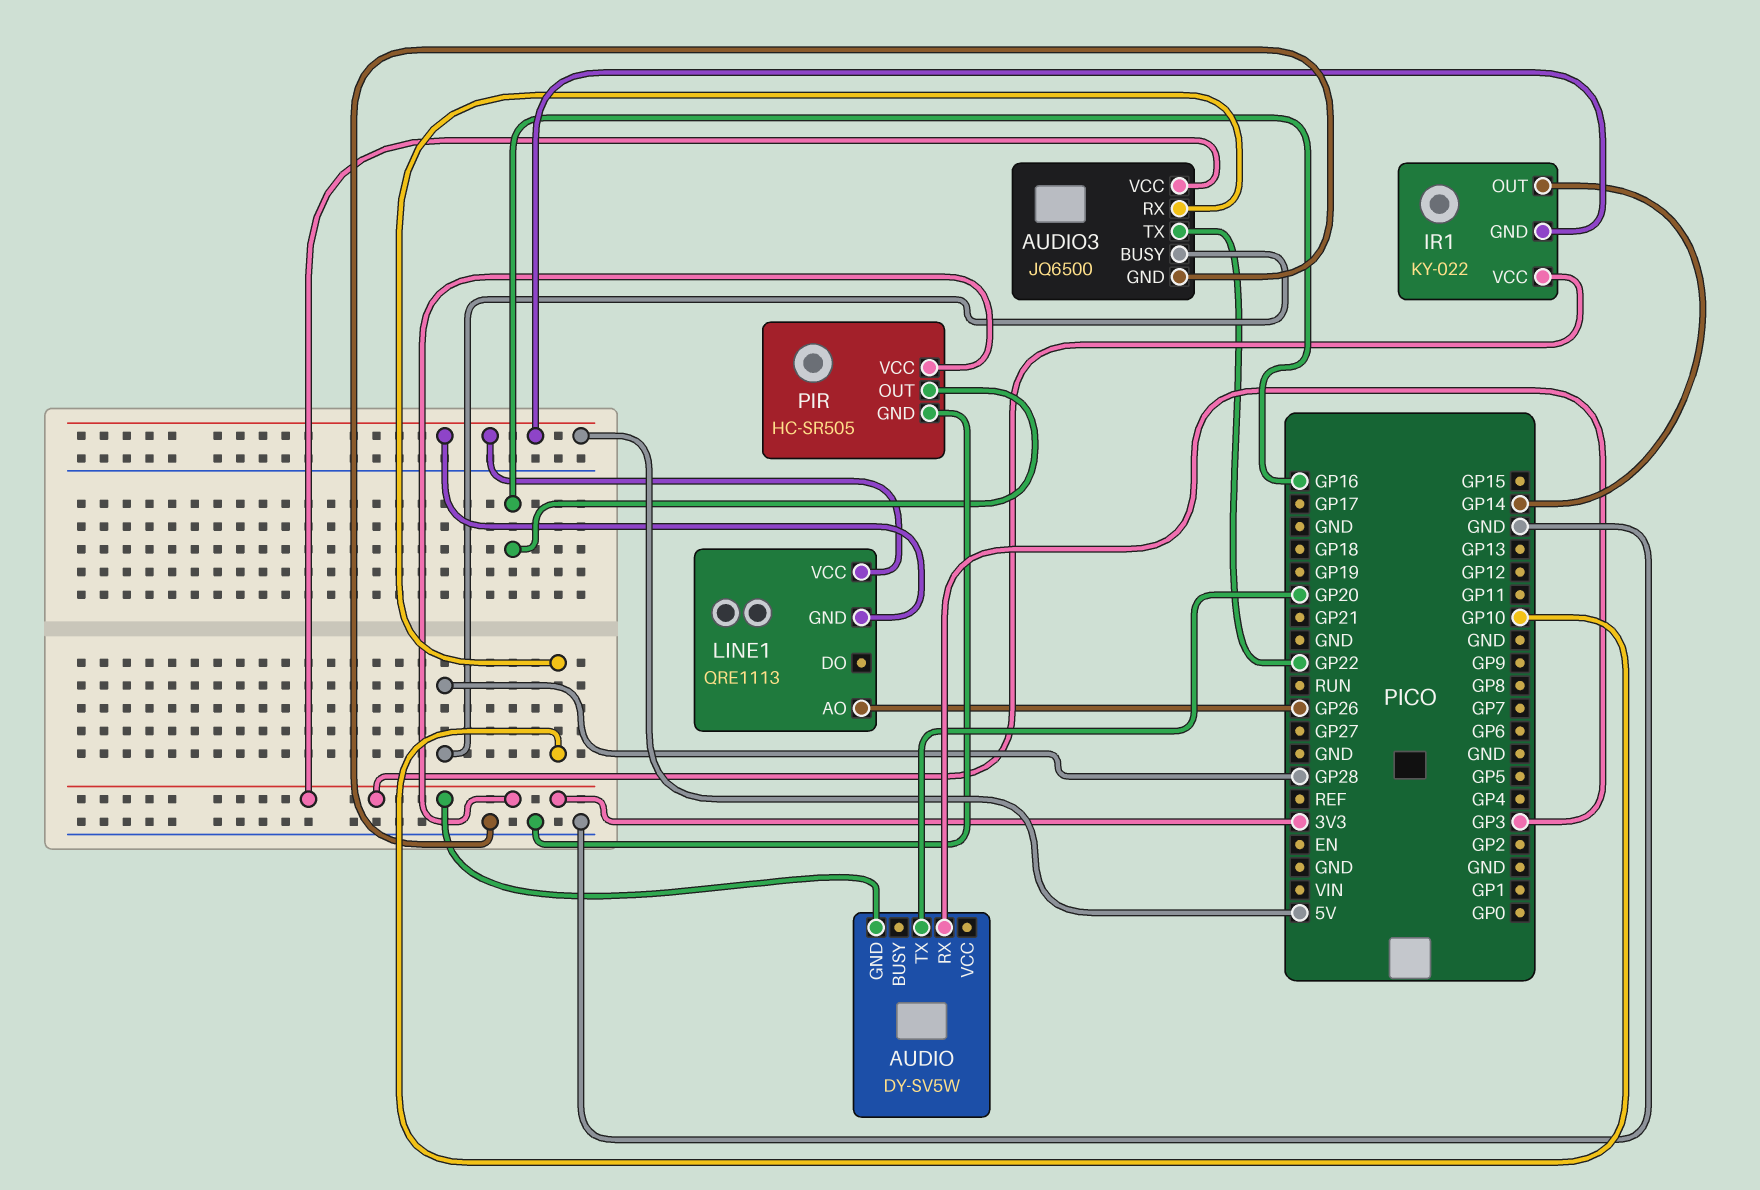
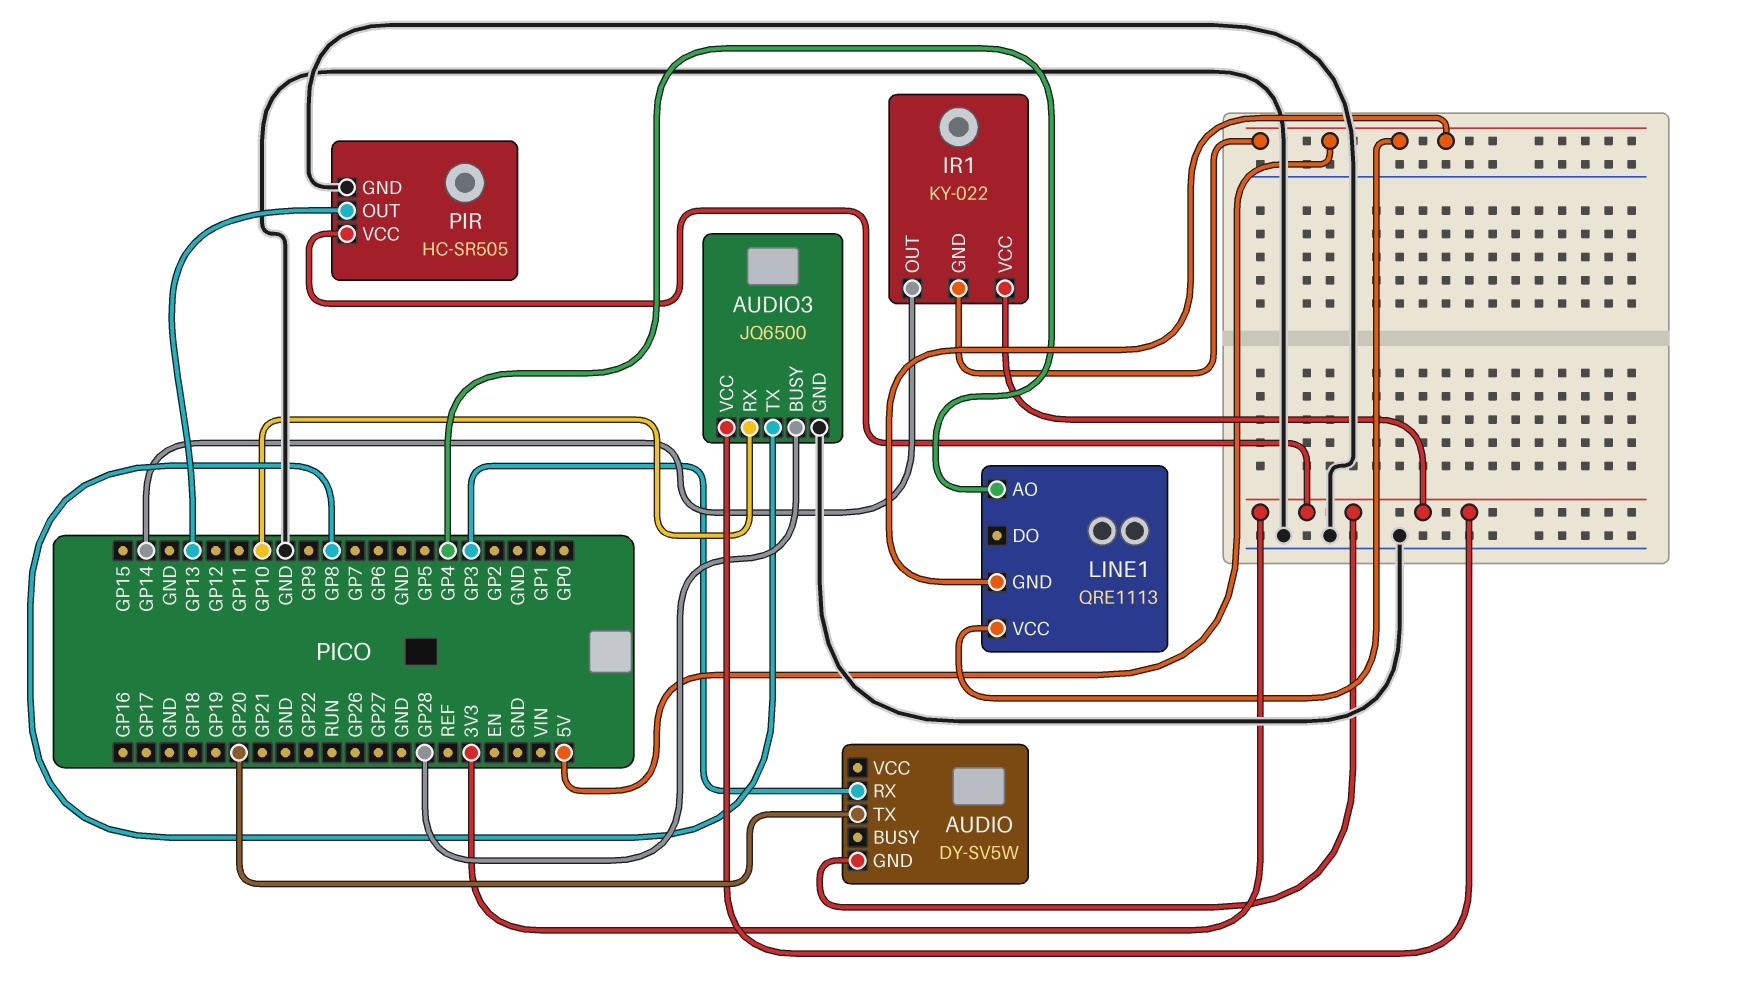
AUDIO3 pin TX: GP22 -> GP8
LINE1 pin AO: GP26 -> GP4
PIR pin OUT: GP16 -> GP13

